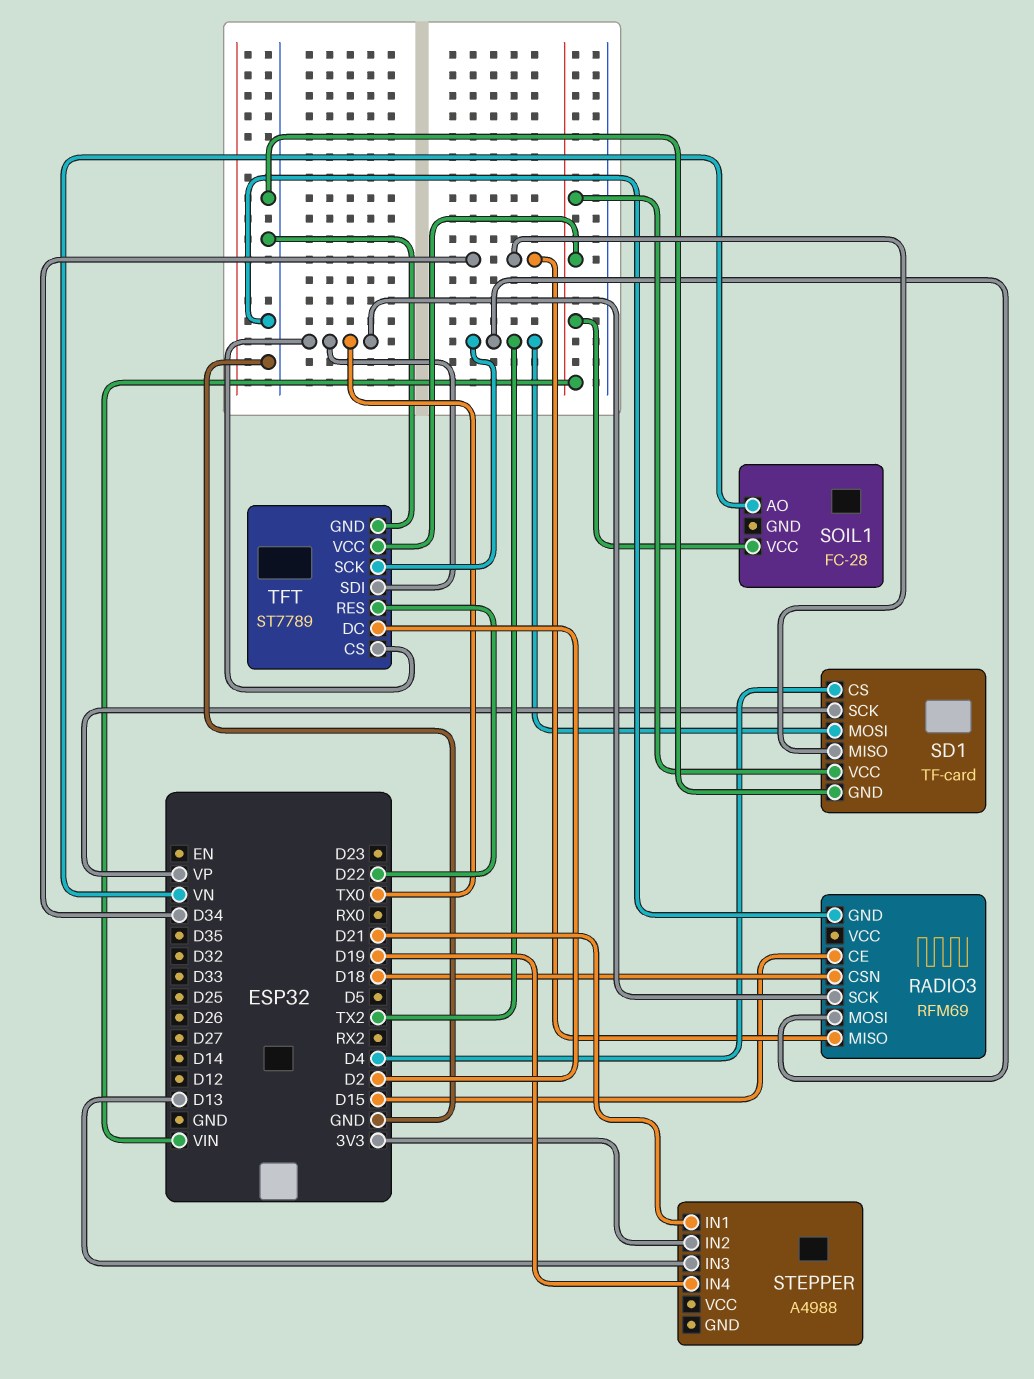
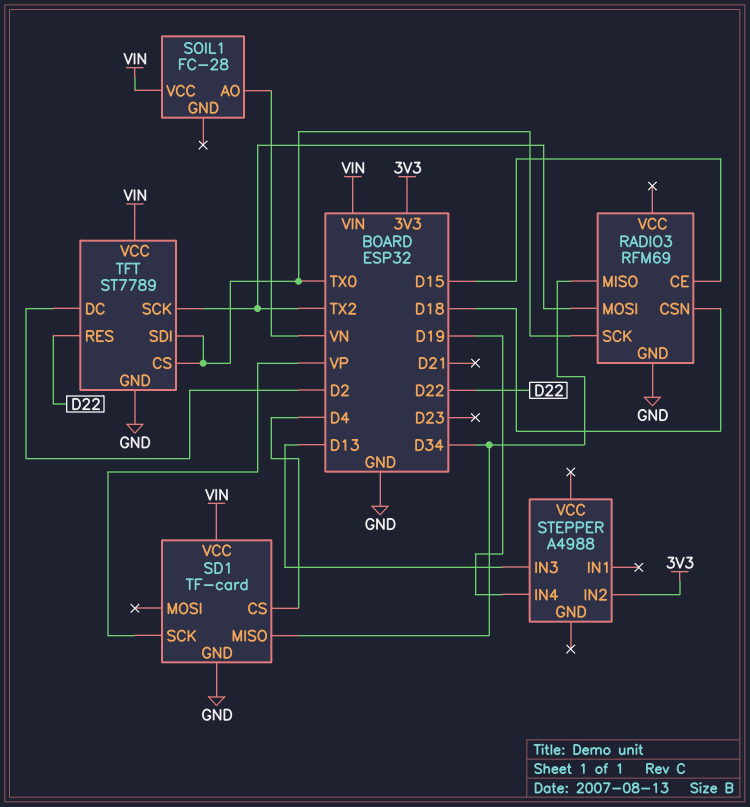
SD1 pin MOSI: TX2 -> none
STEPPER pin IN1: D21 -> none

